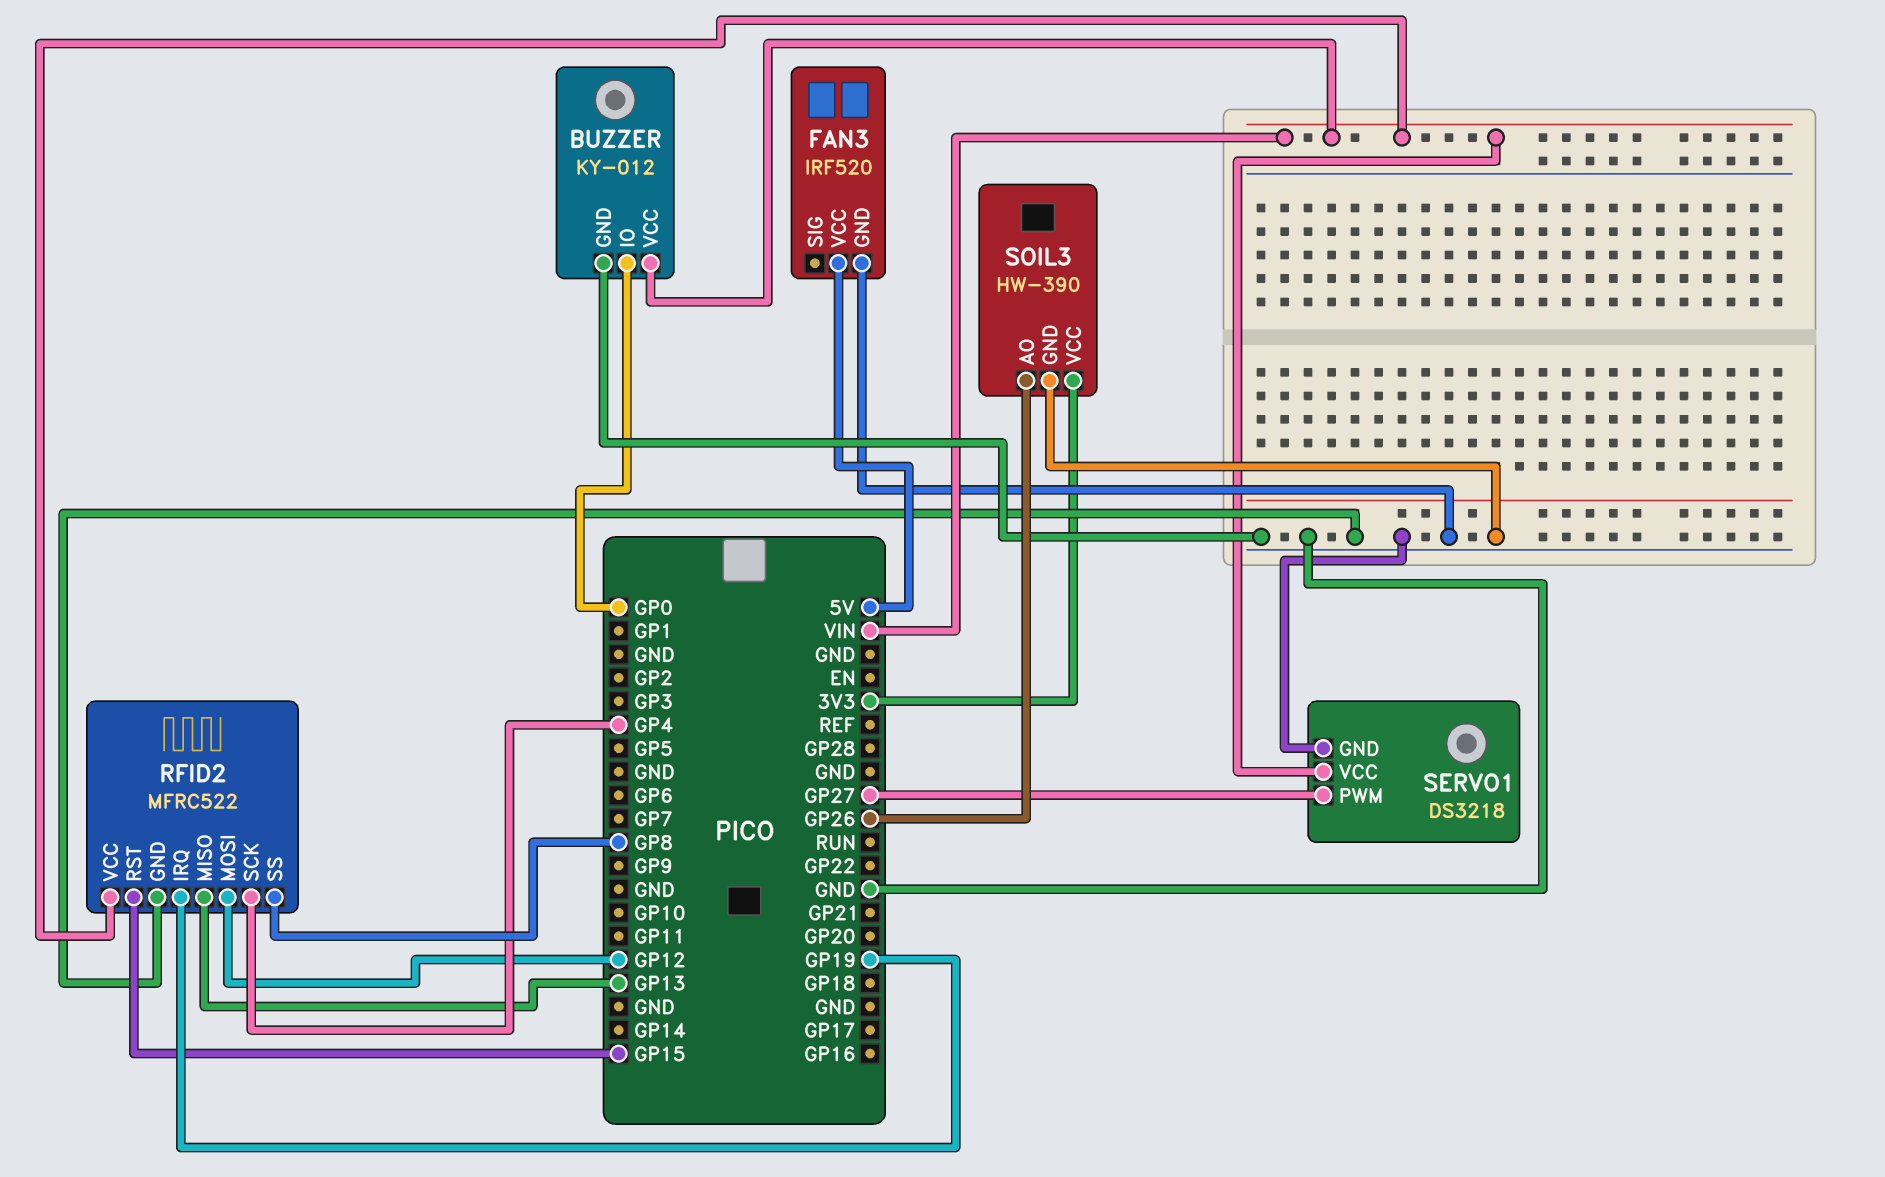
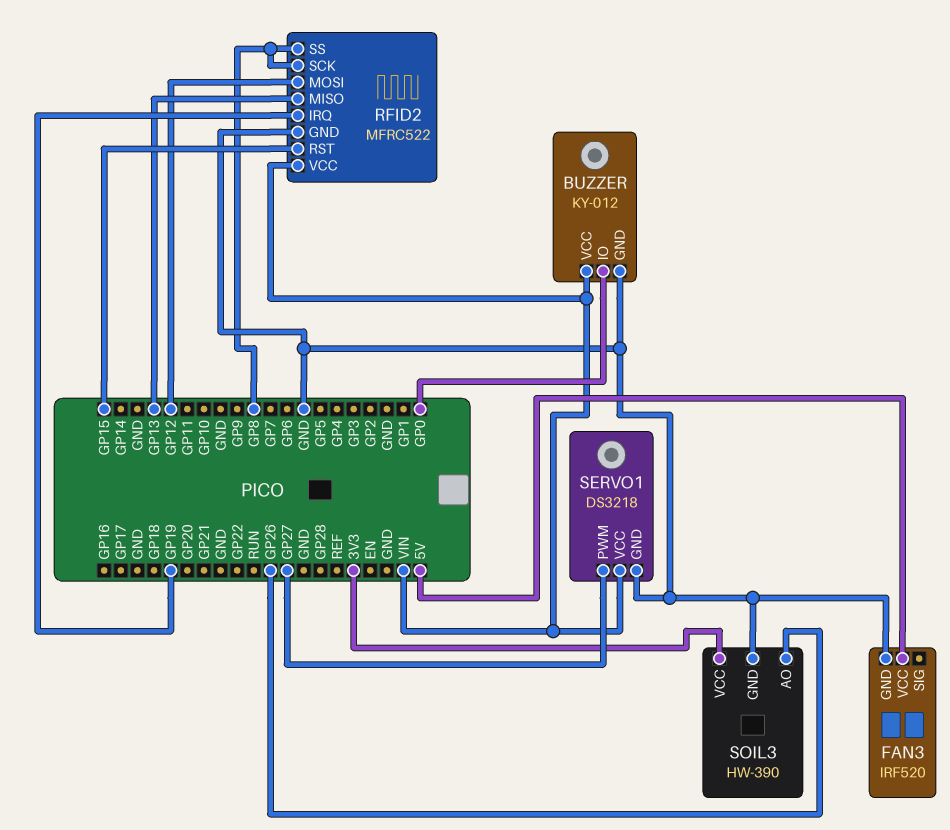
RFID2 pin SCK: GP4 -> GP8

